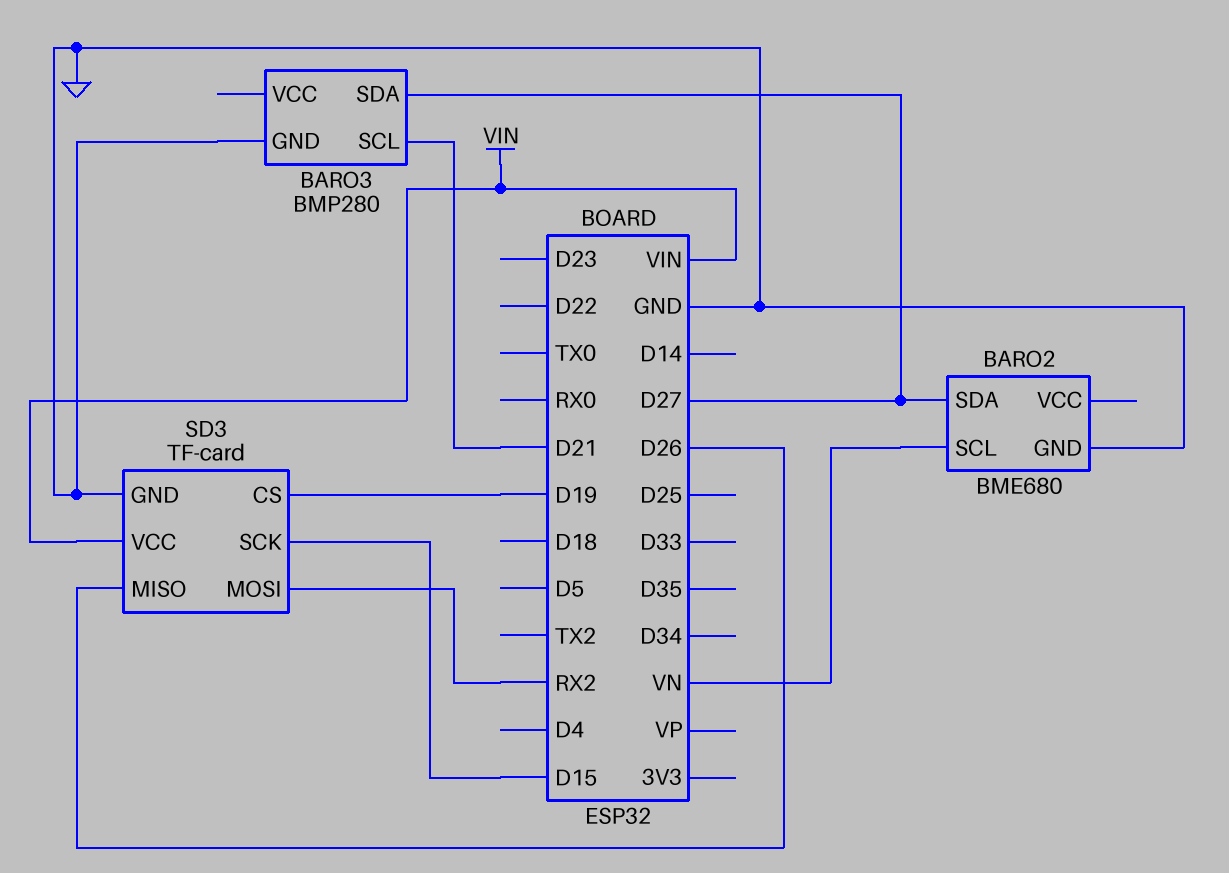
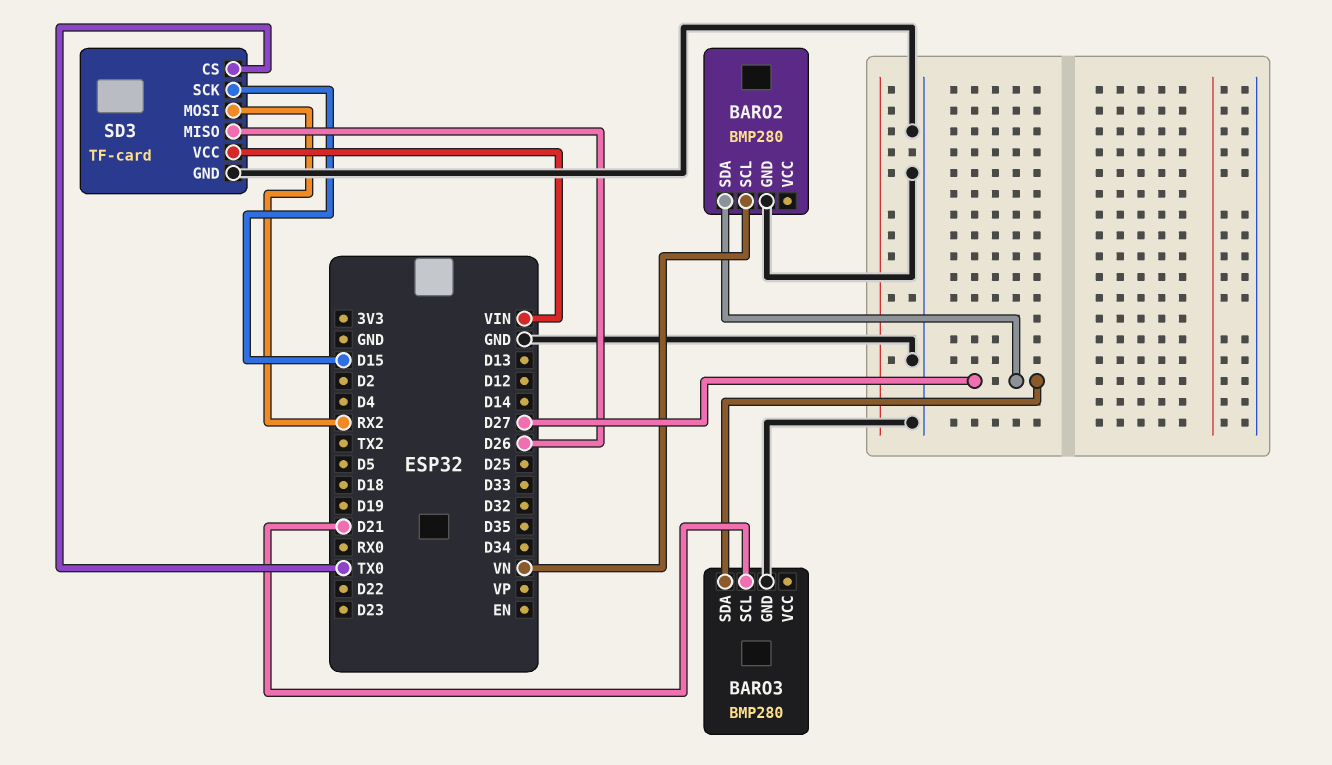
BARO2: BME680 -> BMP280
SD3 pin CS: D19 -> TX0

